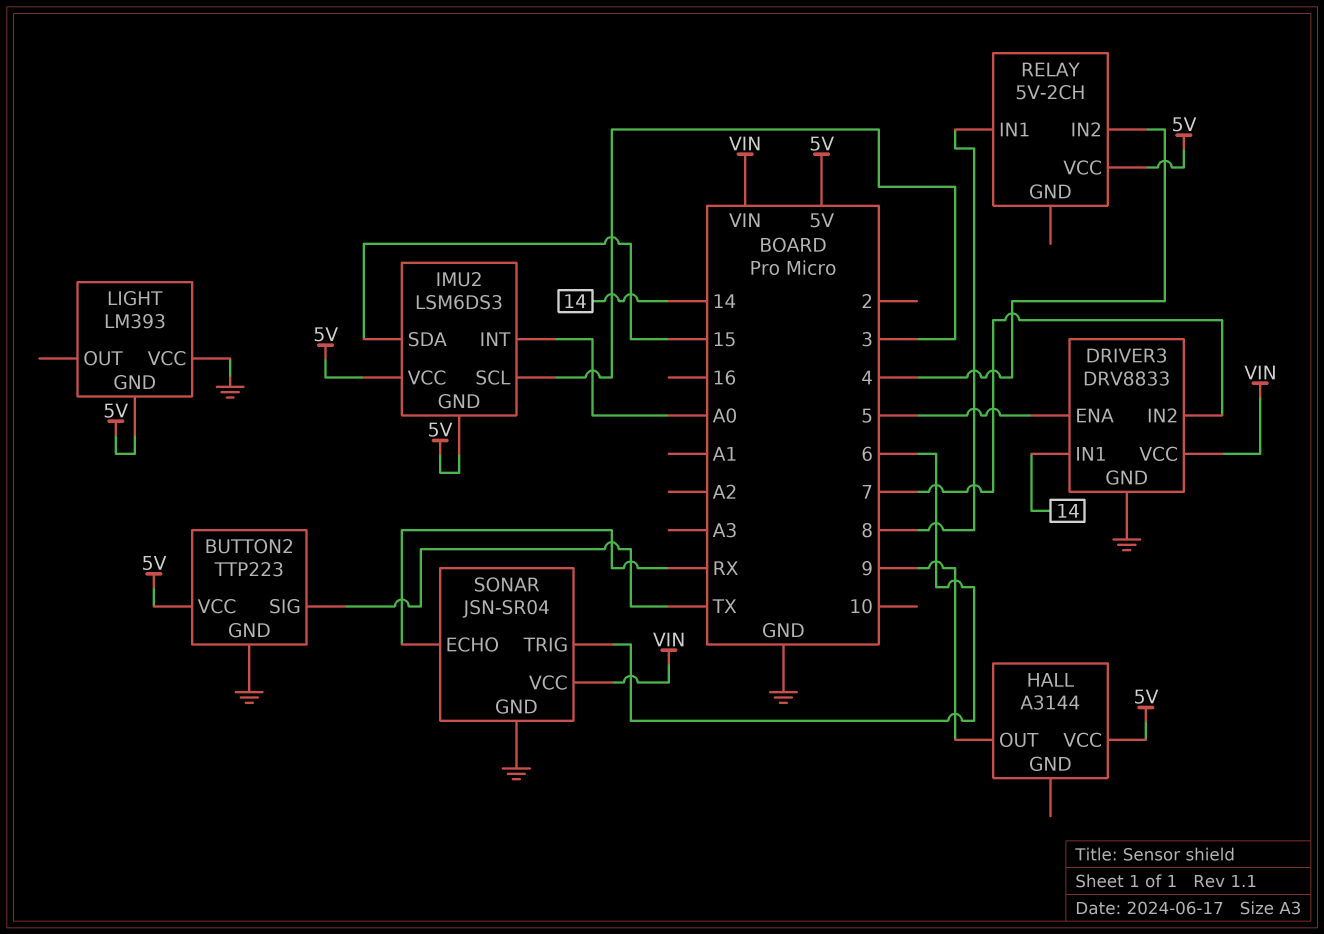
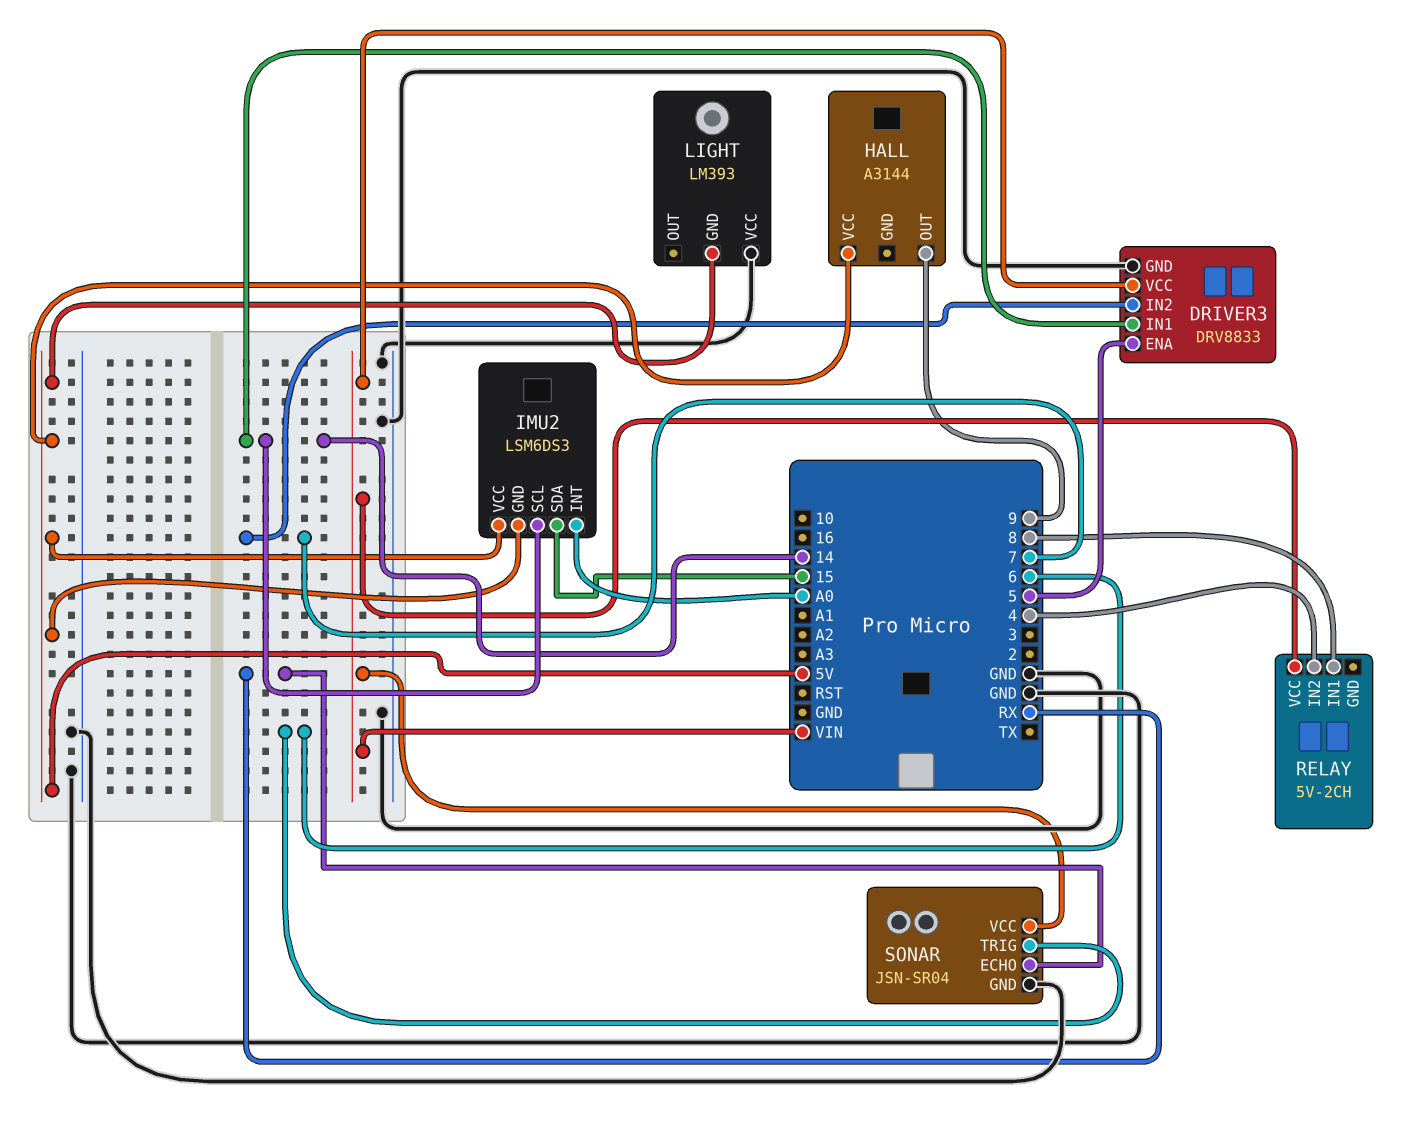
BUTTON2: TTP223 -> none
BUTTON2 pin GND: GND -> none
BUTTON2 pin SIG: TX -> none
BUTTON2 pin VCC: 5V -> none
IMU2 pin SCL: 3 -> 14
RELAY pin VCC: 5V -> VIN

